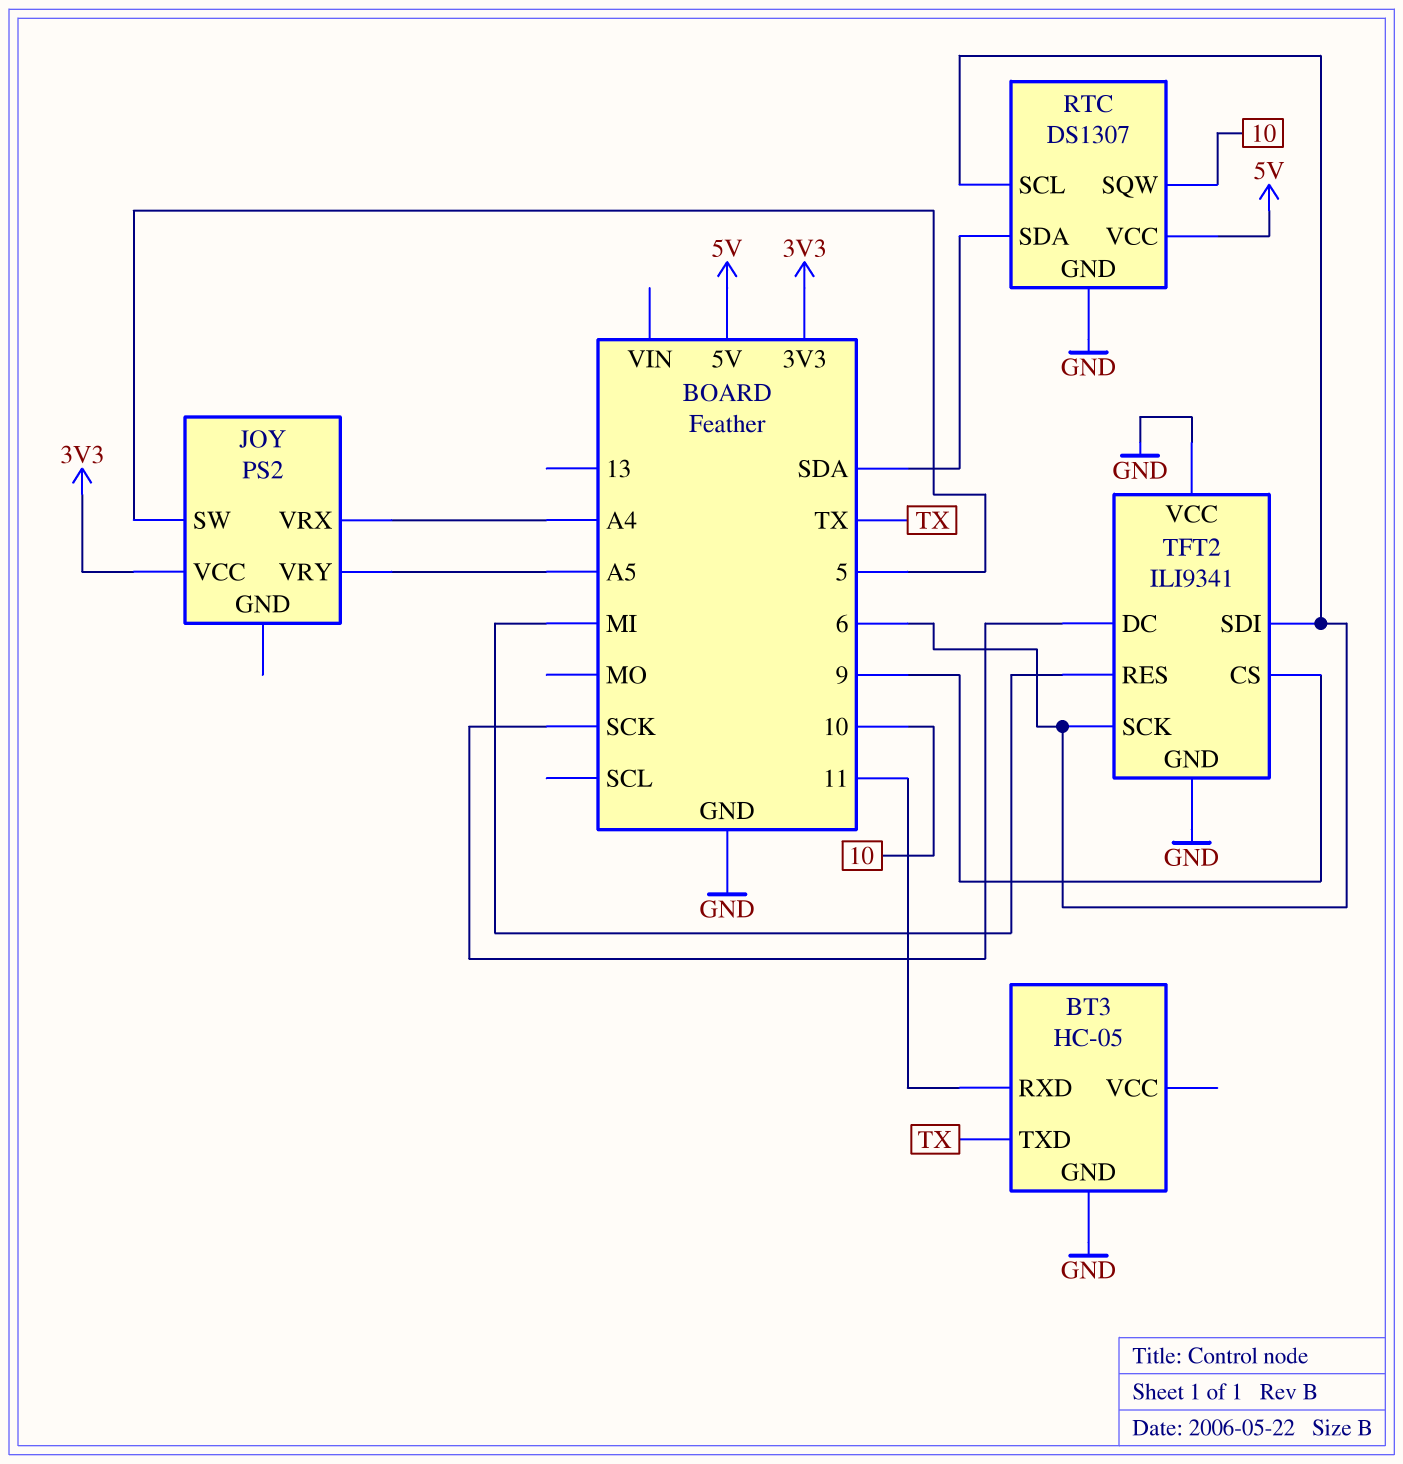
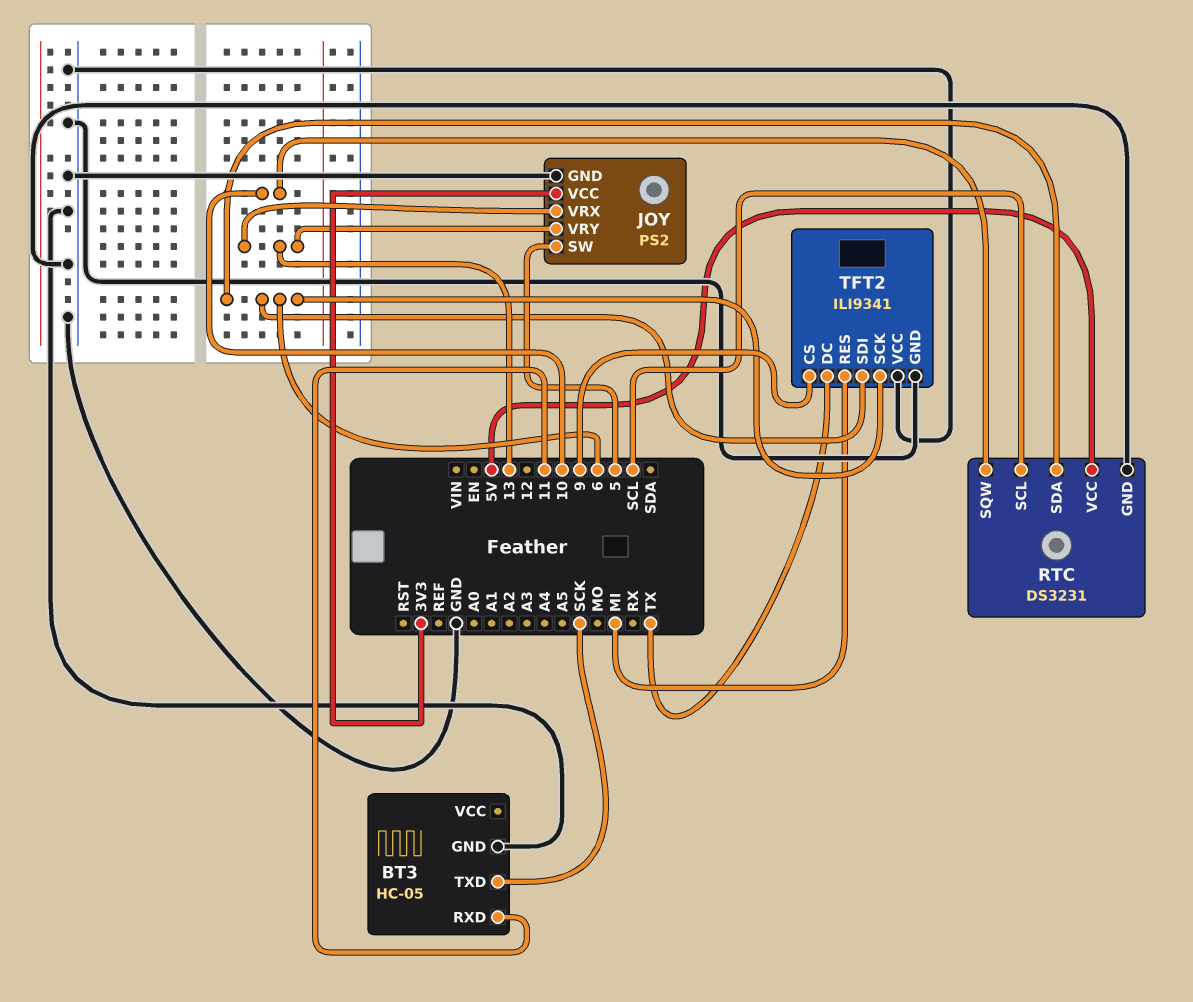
BT3 pin TXD: TX -> SCK
JOY pin GND: none -> GND
JOY pin VRX: A4 -> 13
JOY pin VRY: A5 -> 13
RTC: DS1307 -> DS3231
RTC pin SCL: 6 -> SCL
RTC pin SDA: SDA -> 6
TFT2 pin DC: SCK -> TX

